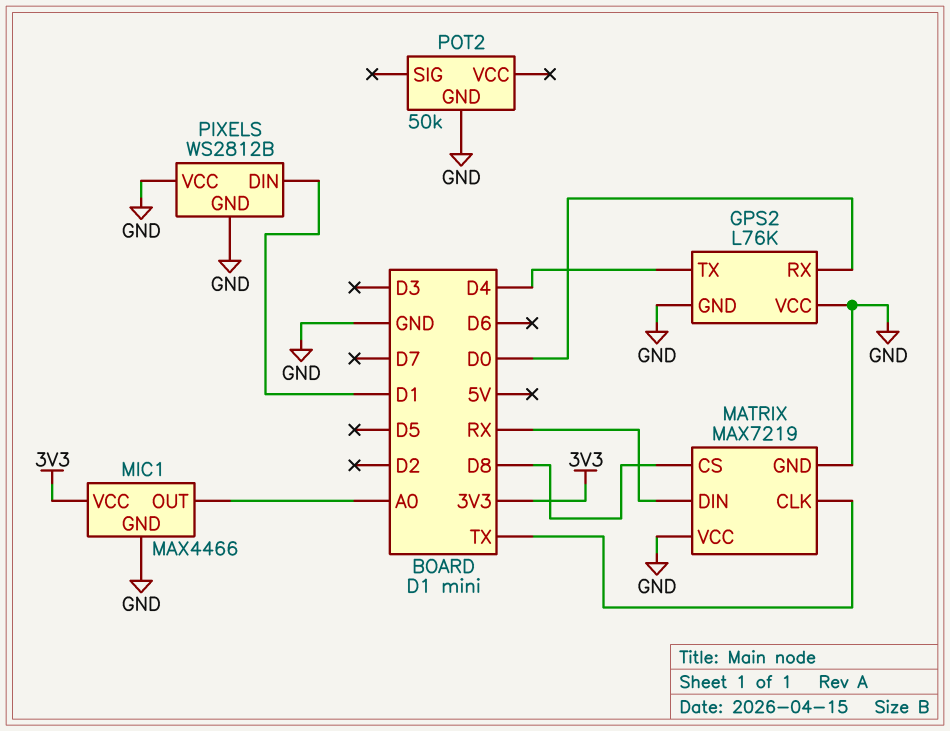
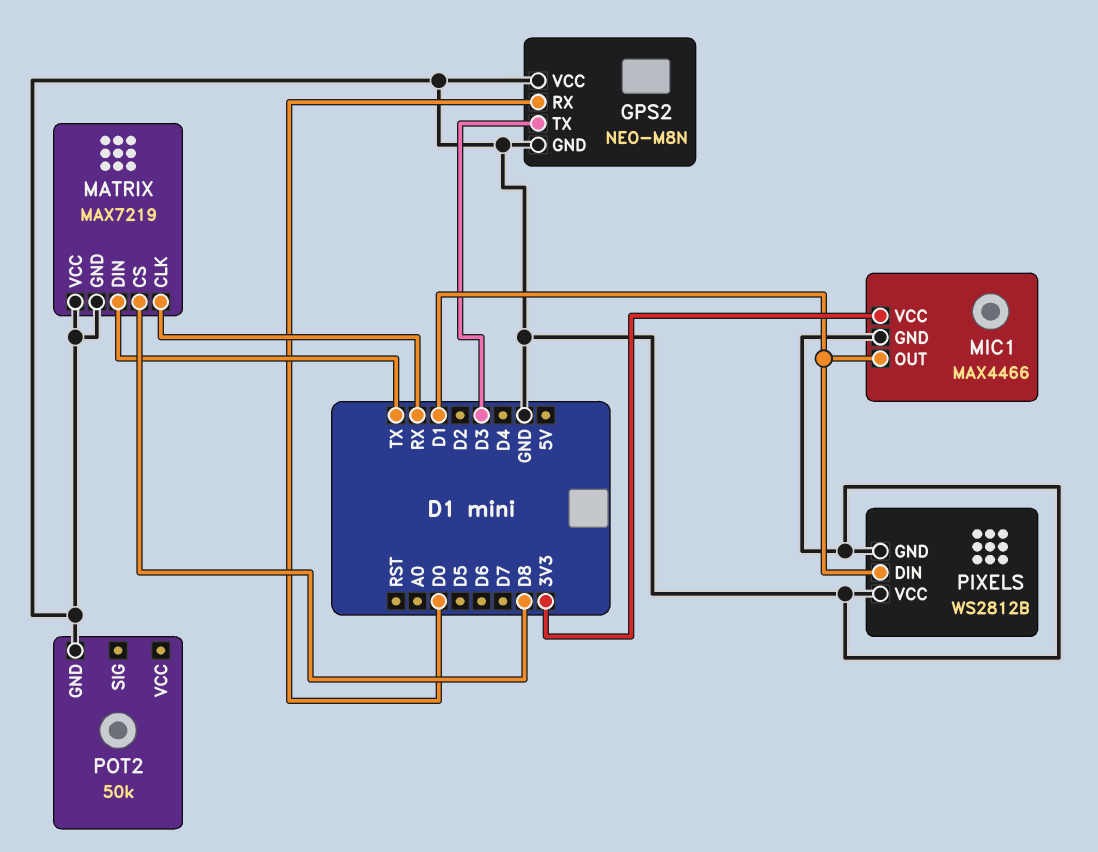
GPS2: L76K -> NEO-M8N
GPS2 pin TX: D4 -> D3
MATRIX pin CLK: TX -> RX
MATRIX pin DIN: RX -> TX
MIC1 pin OUT: A0 -> D1

